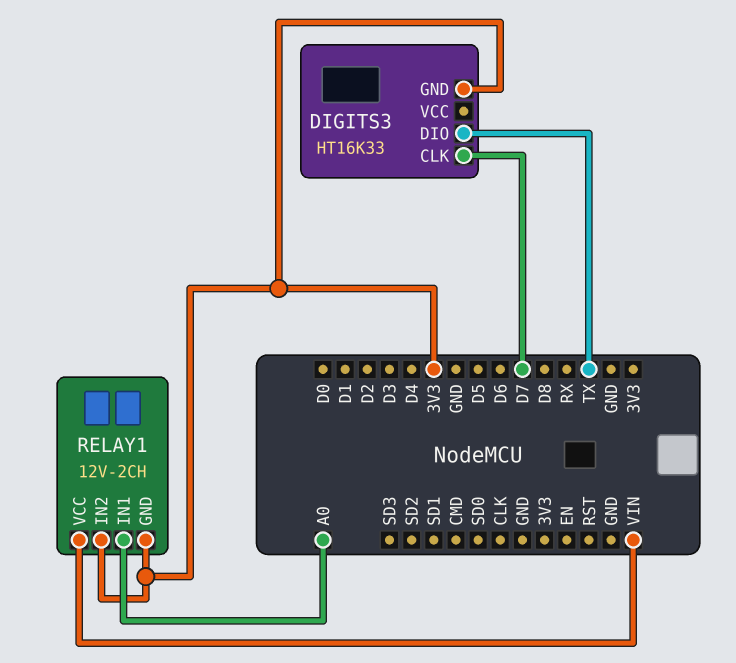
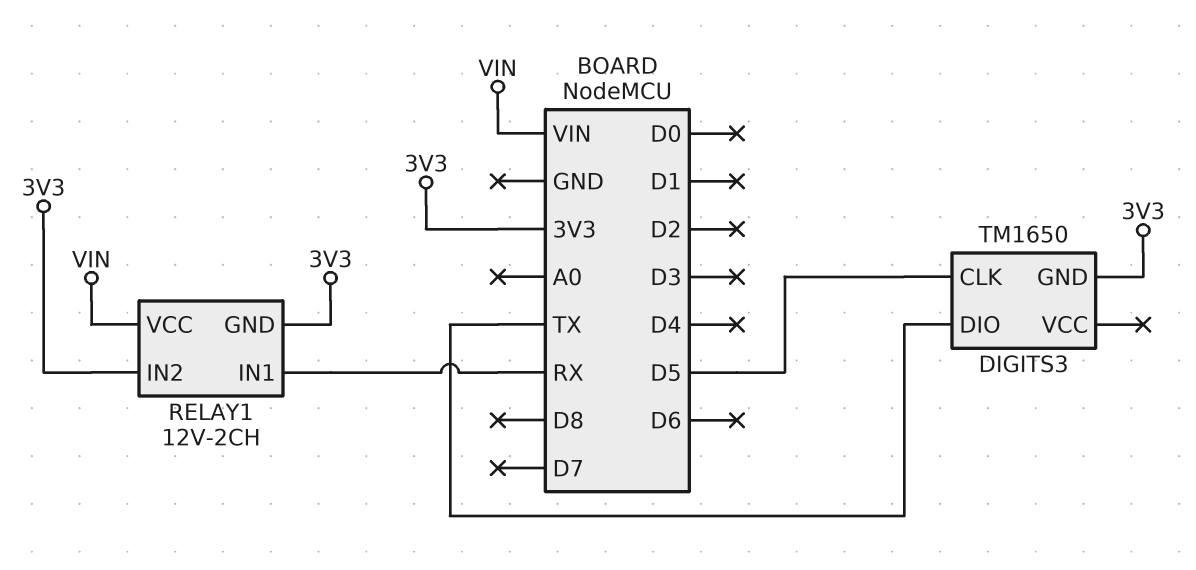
DIGITS3: HT16K33 -> TM1650
DIGITS3 pin CLK: D7 -> D5
RELAY1 pin IN1: A0 -> RX

